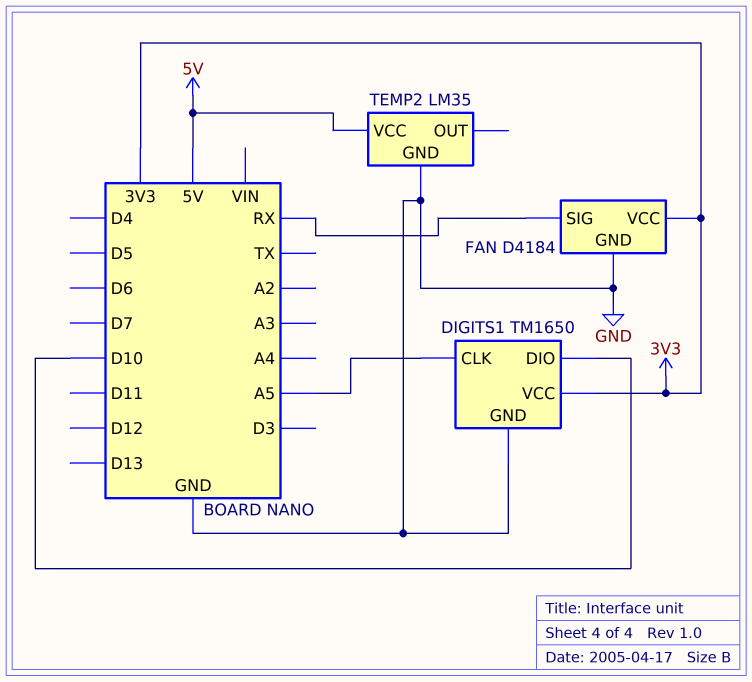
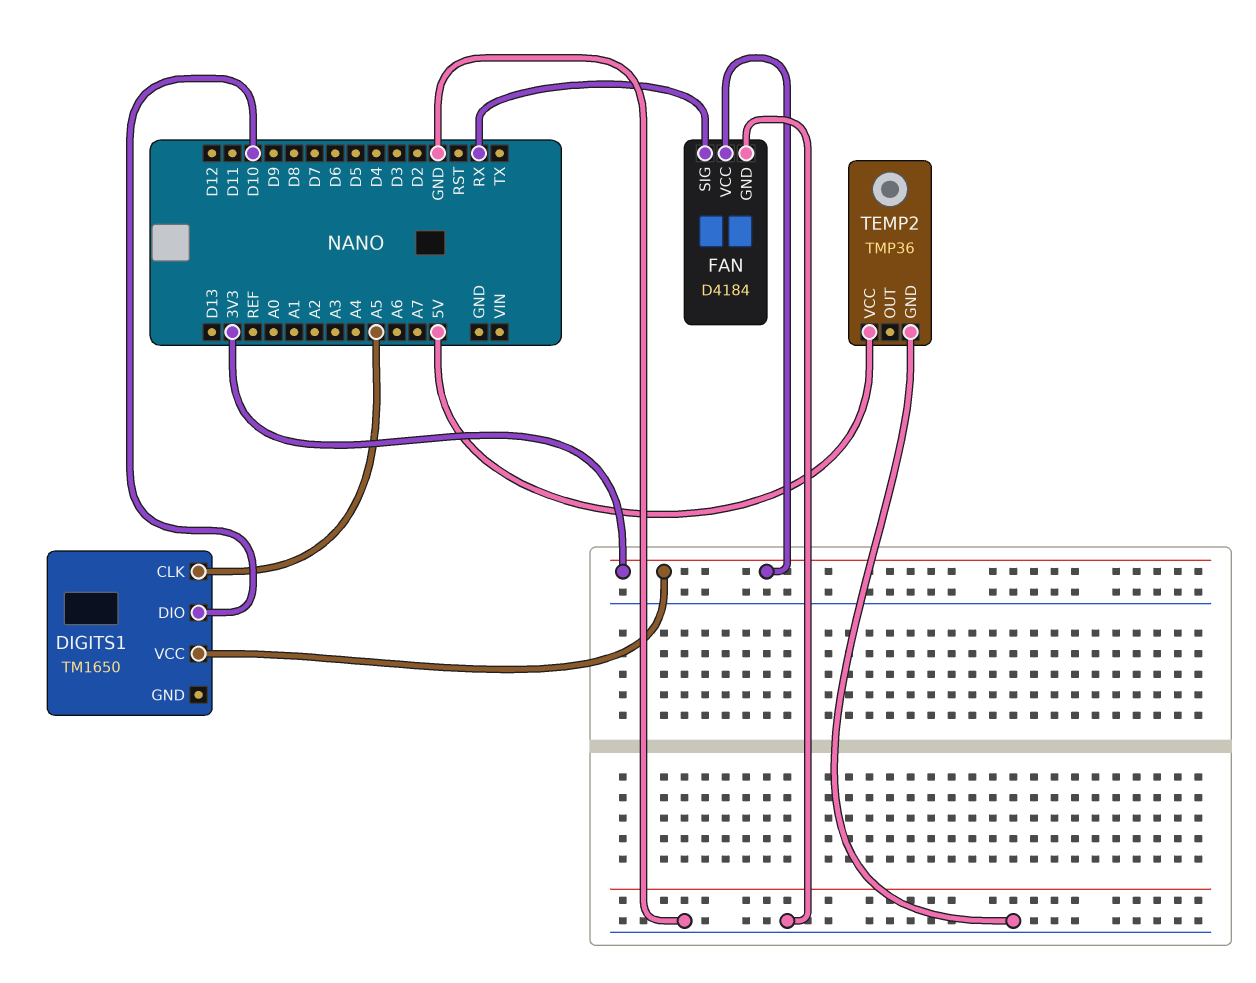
DIGITS1 pin GND: GND -> none
TEMP2: LM35 -> TMP36

